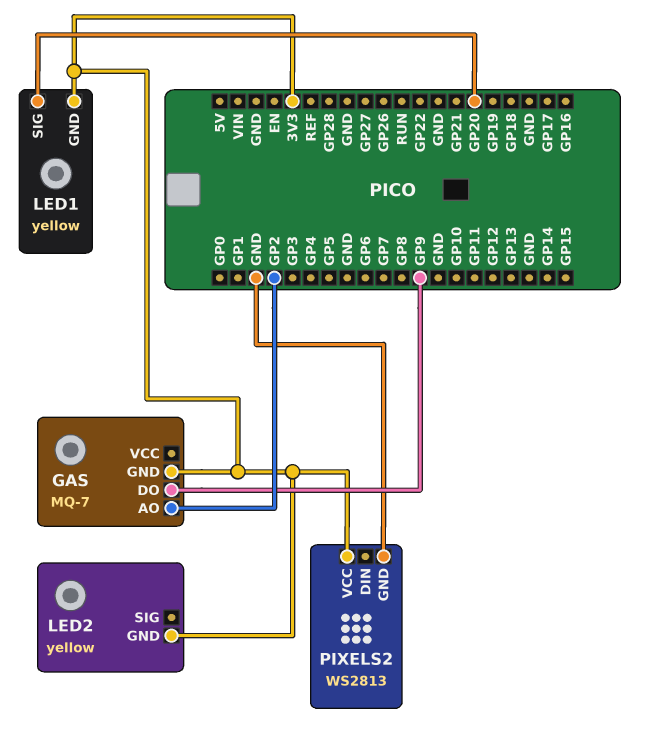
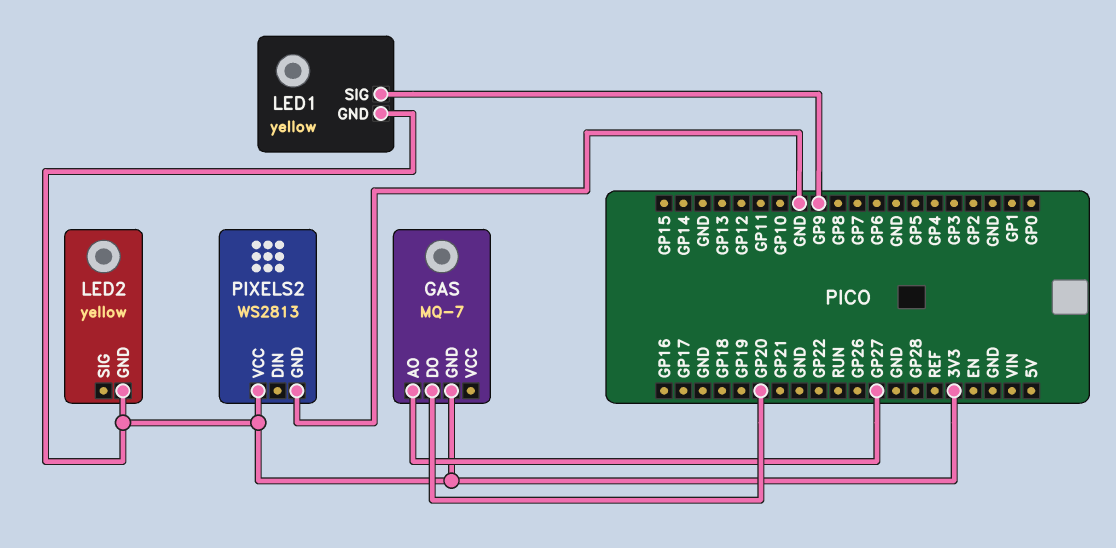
GAS pin AO: GP2 -> GP27
GAS pin DO: GP9 -> GP20
LED1 pin SIG: GP20 -> GP9

